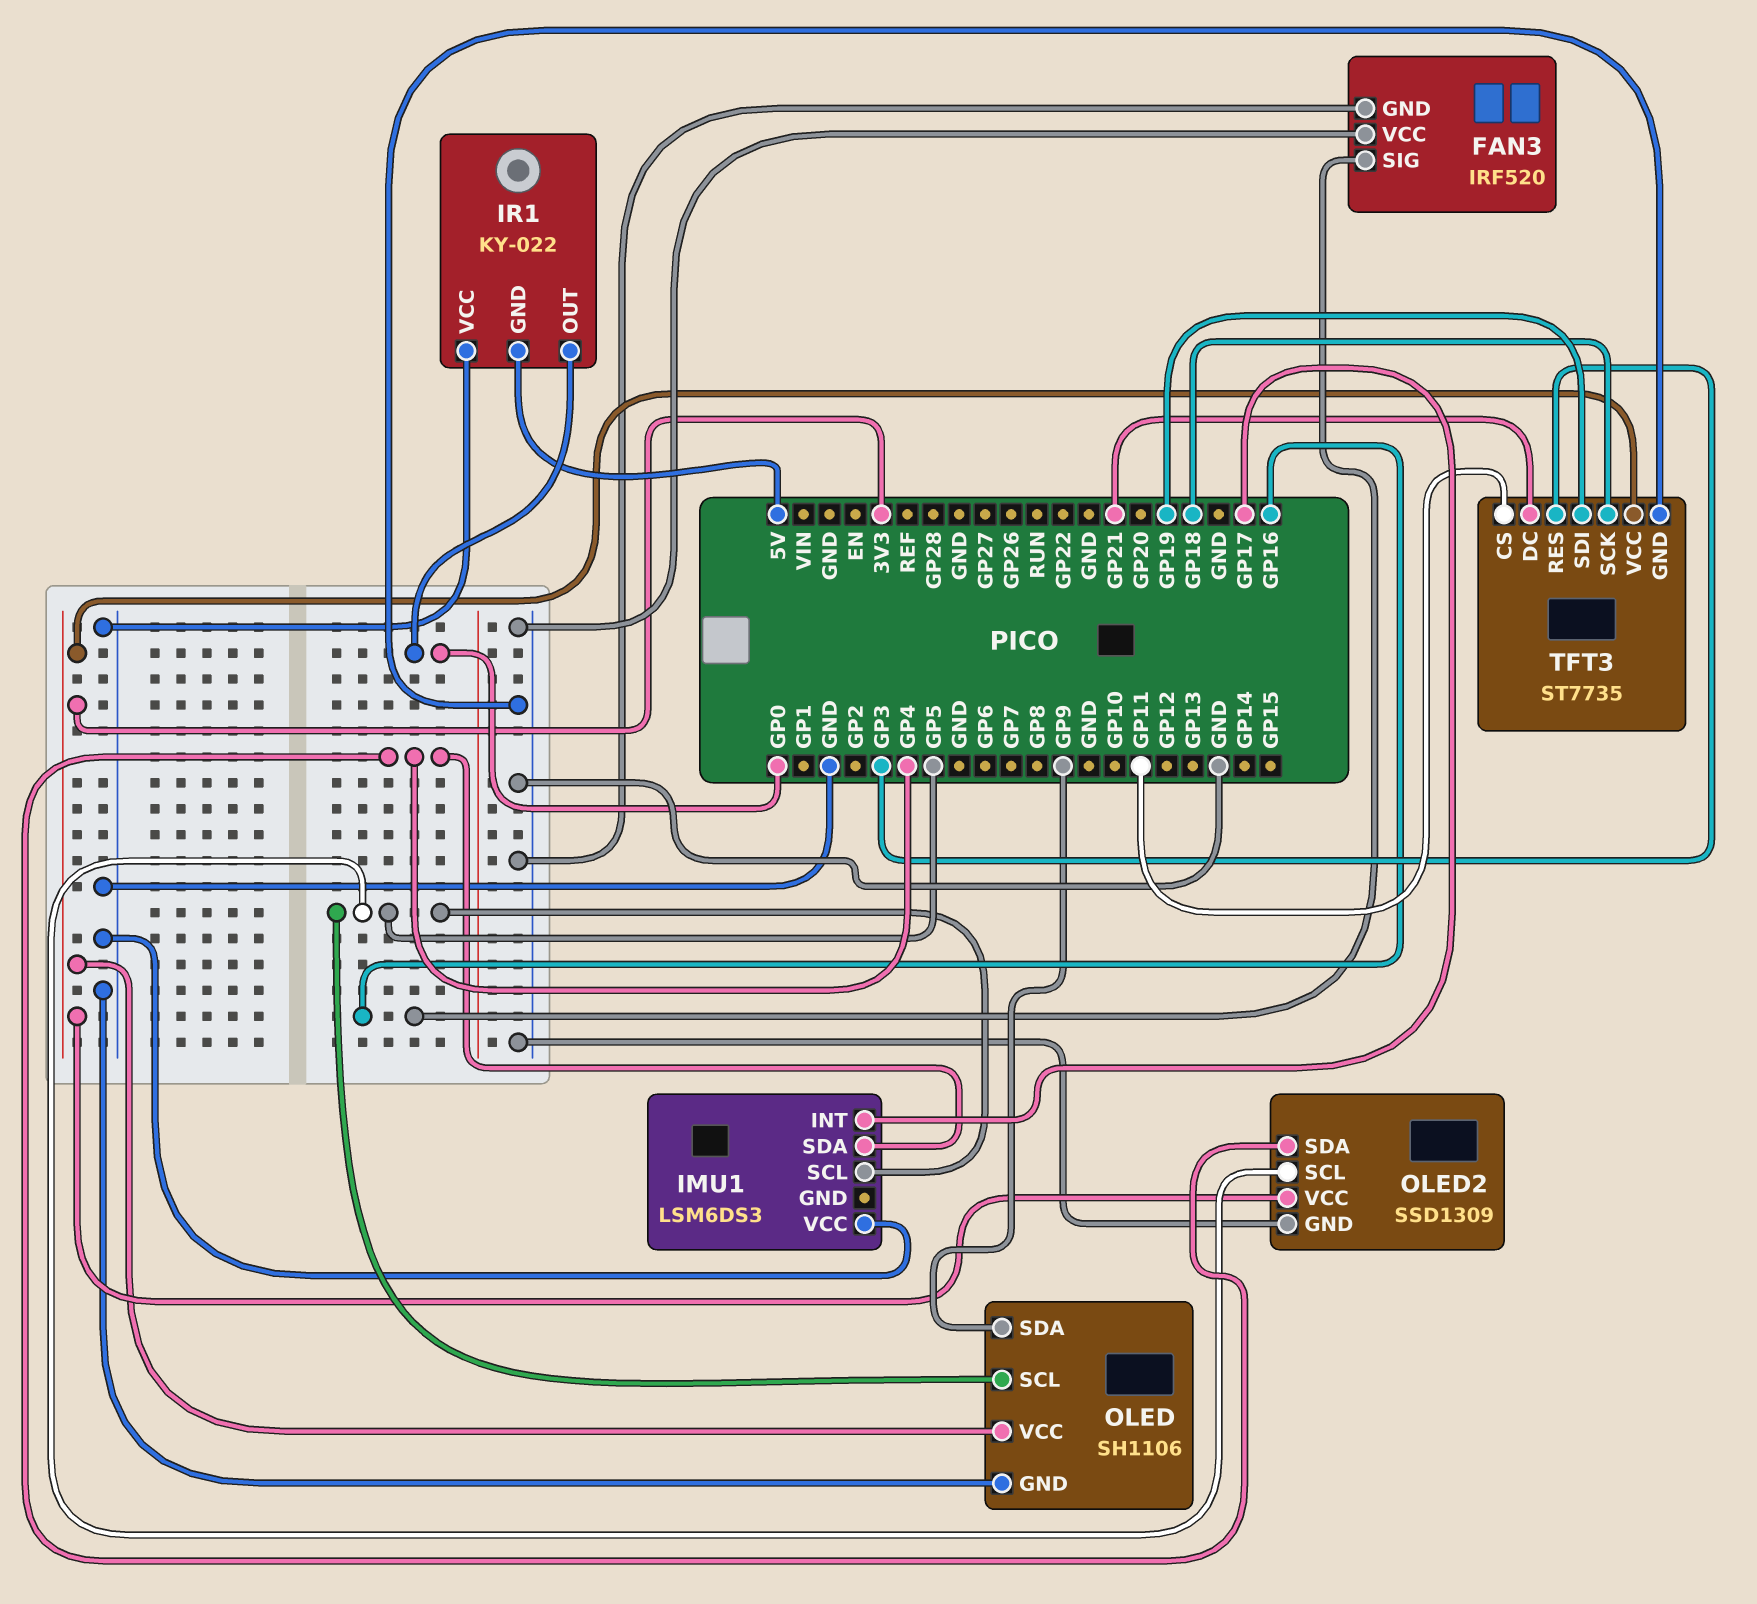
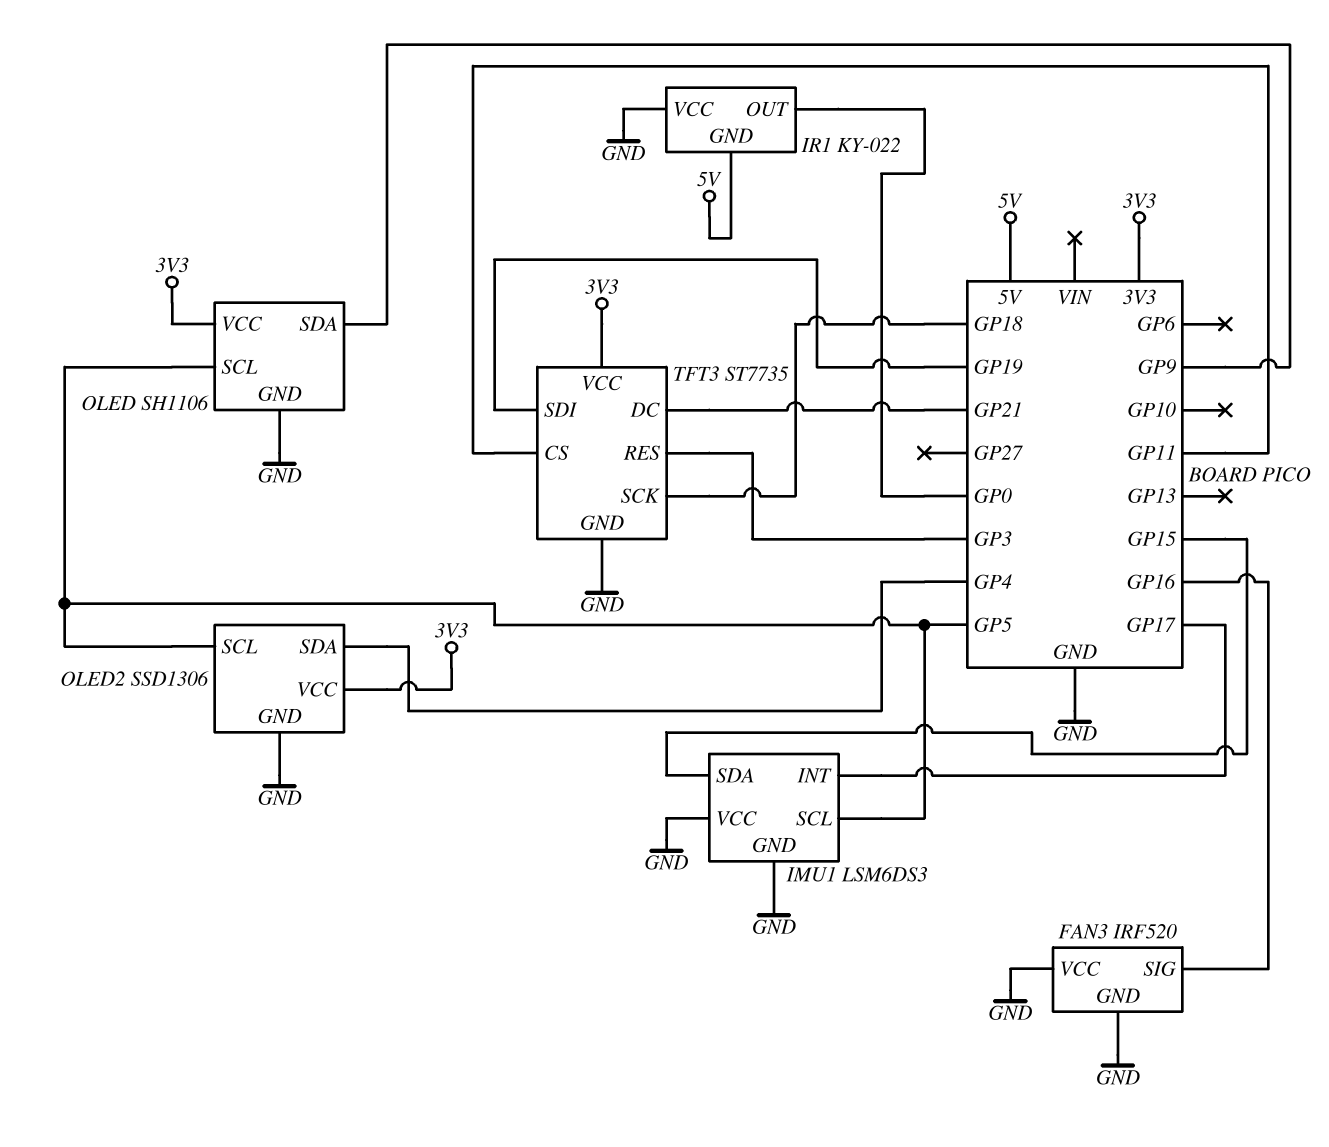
IMU1 pin GND: none -> GND
IMU1 pin SDA: GP4 -> GP15
OLED2: SSD1309 -> SSD1306

